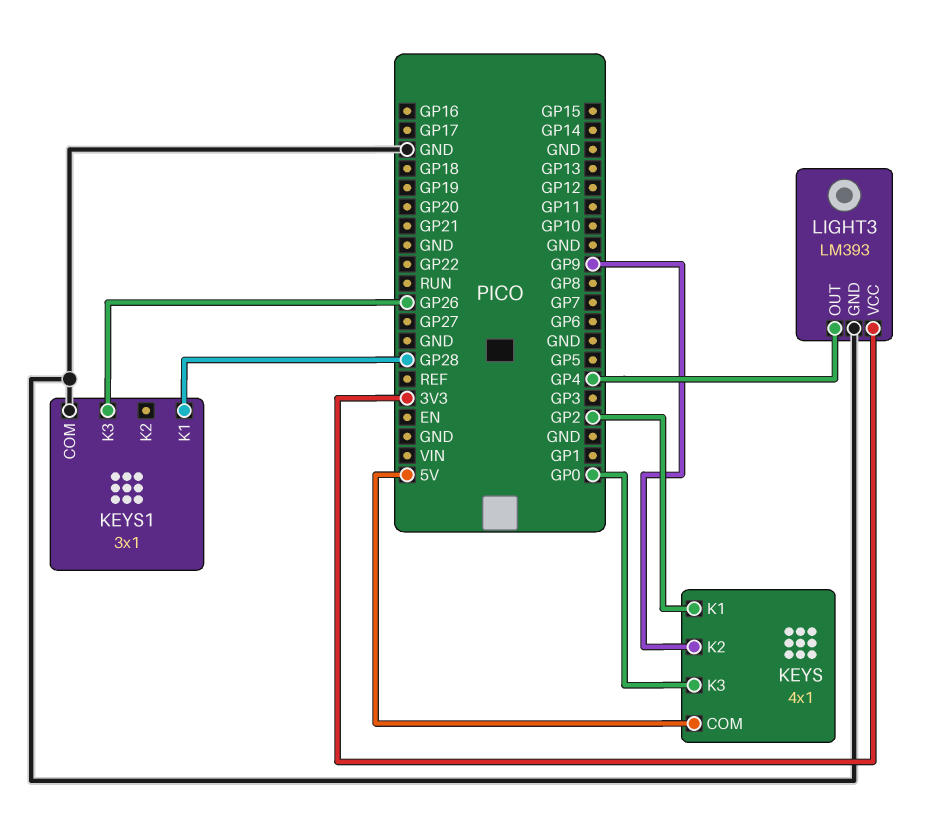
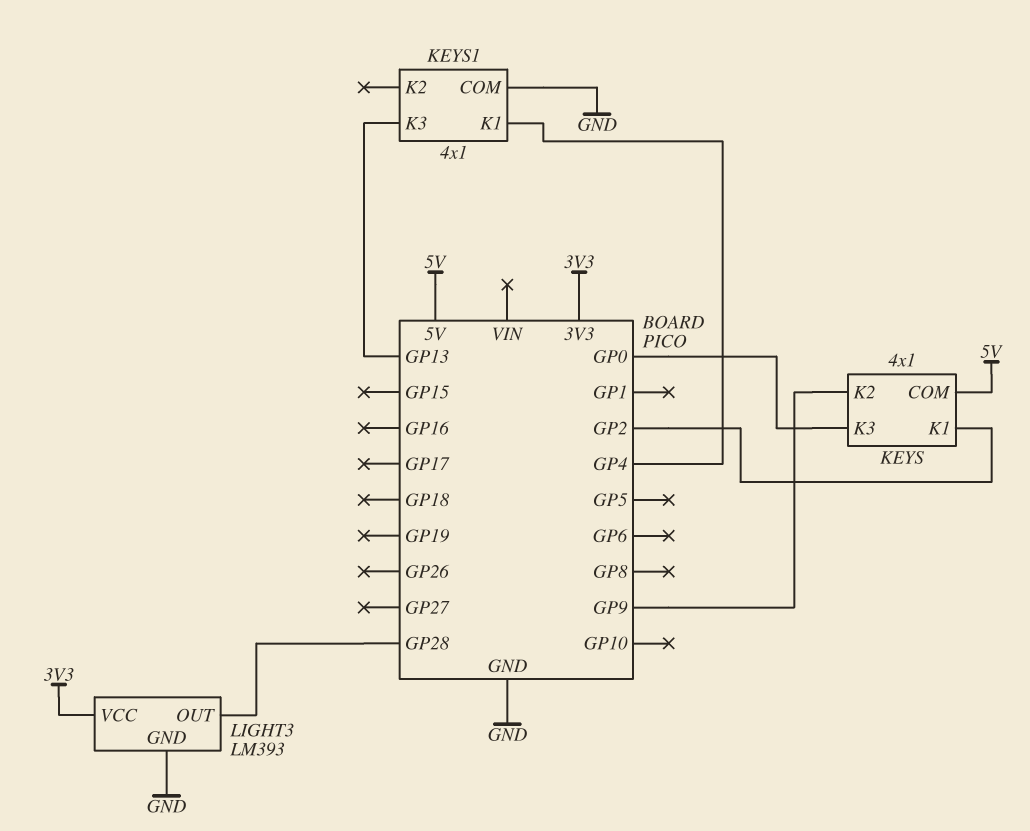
KEYS1: 3x1 -> 4x1
KEYS1 pin K1: GP28 -> GP4
KEYS1 pin K3: GP26 -> GP13
LIGHT3 pin OUT: GP4 -> GP28

